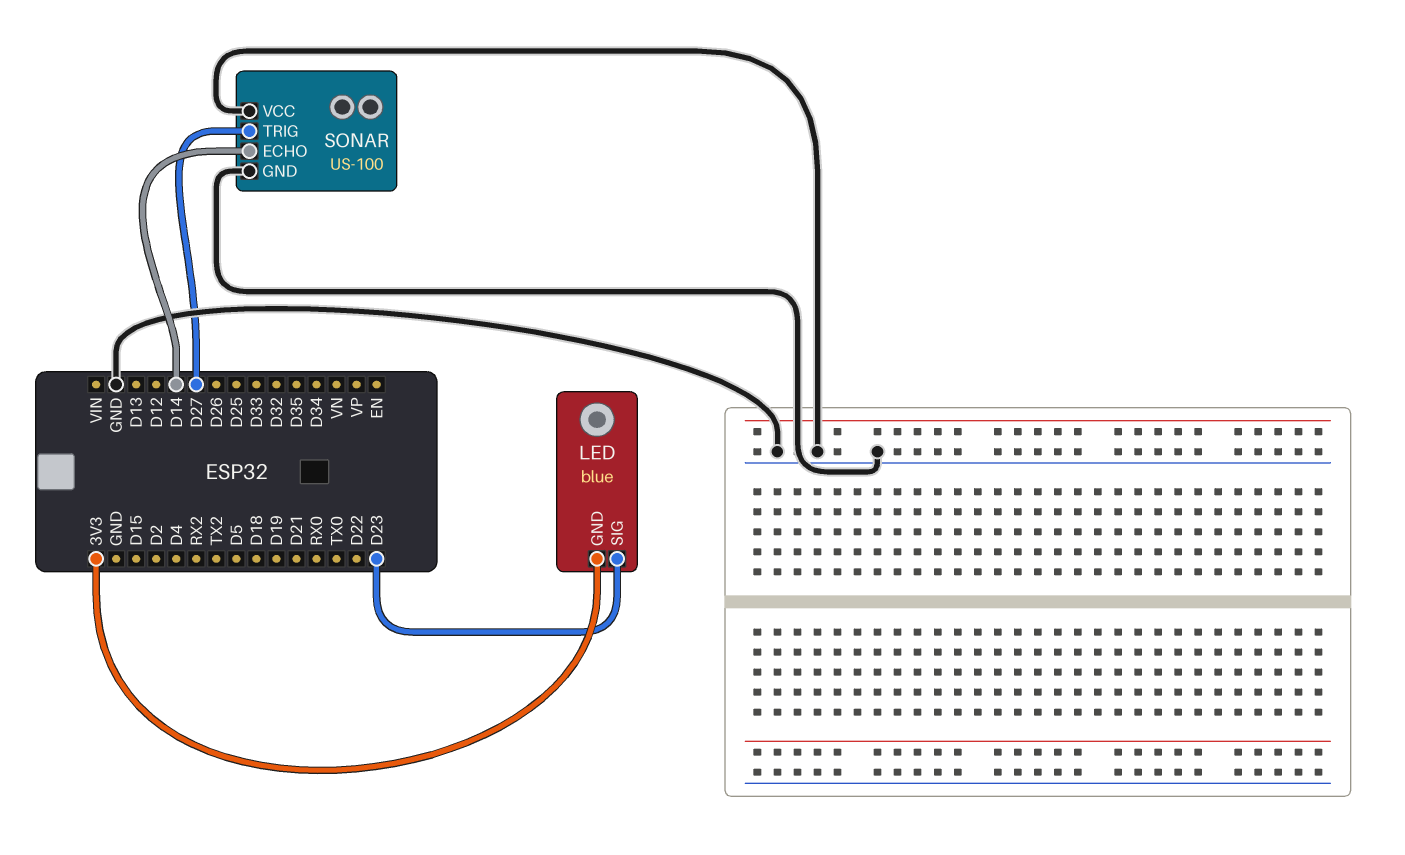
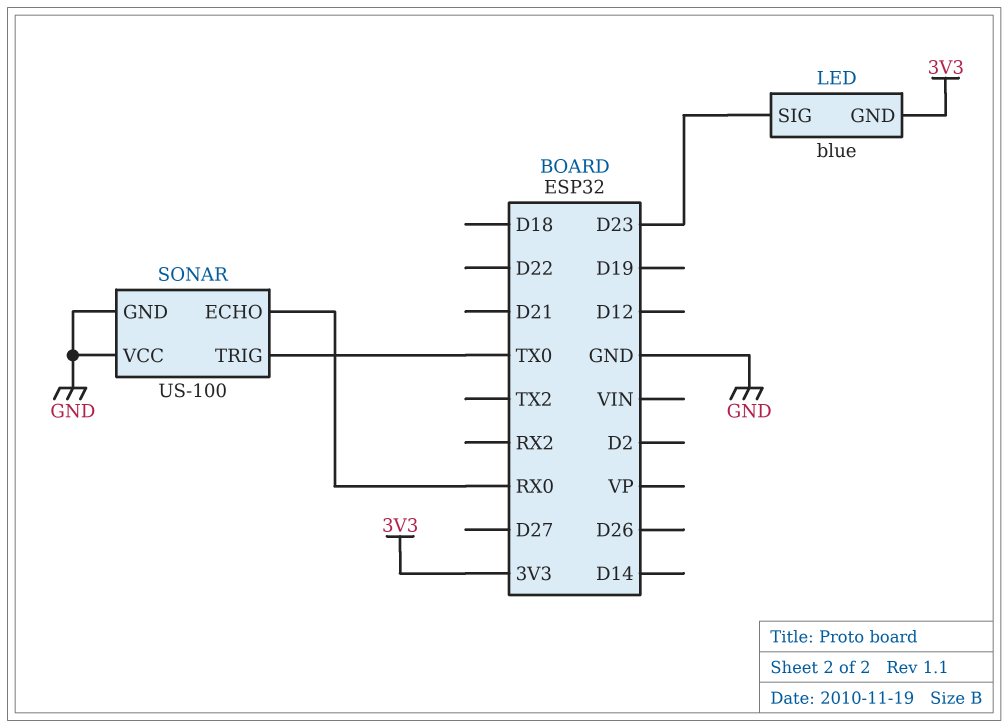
SONAR pin ECHO: D14 -> RX0
SONAR pin TRIG: D27 -> TX0

